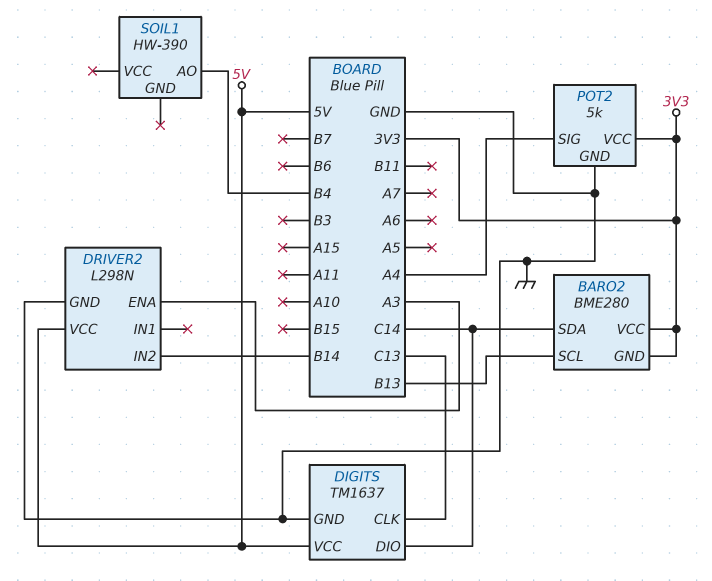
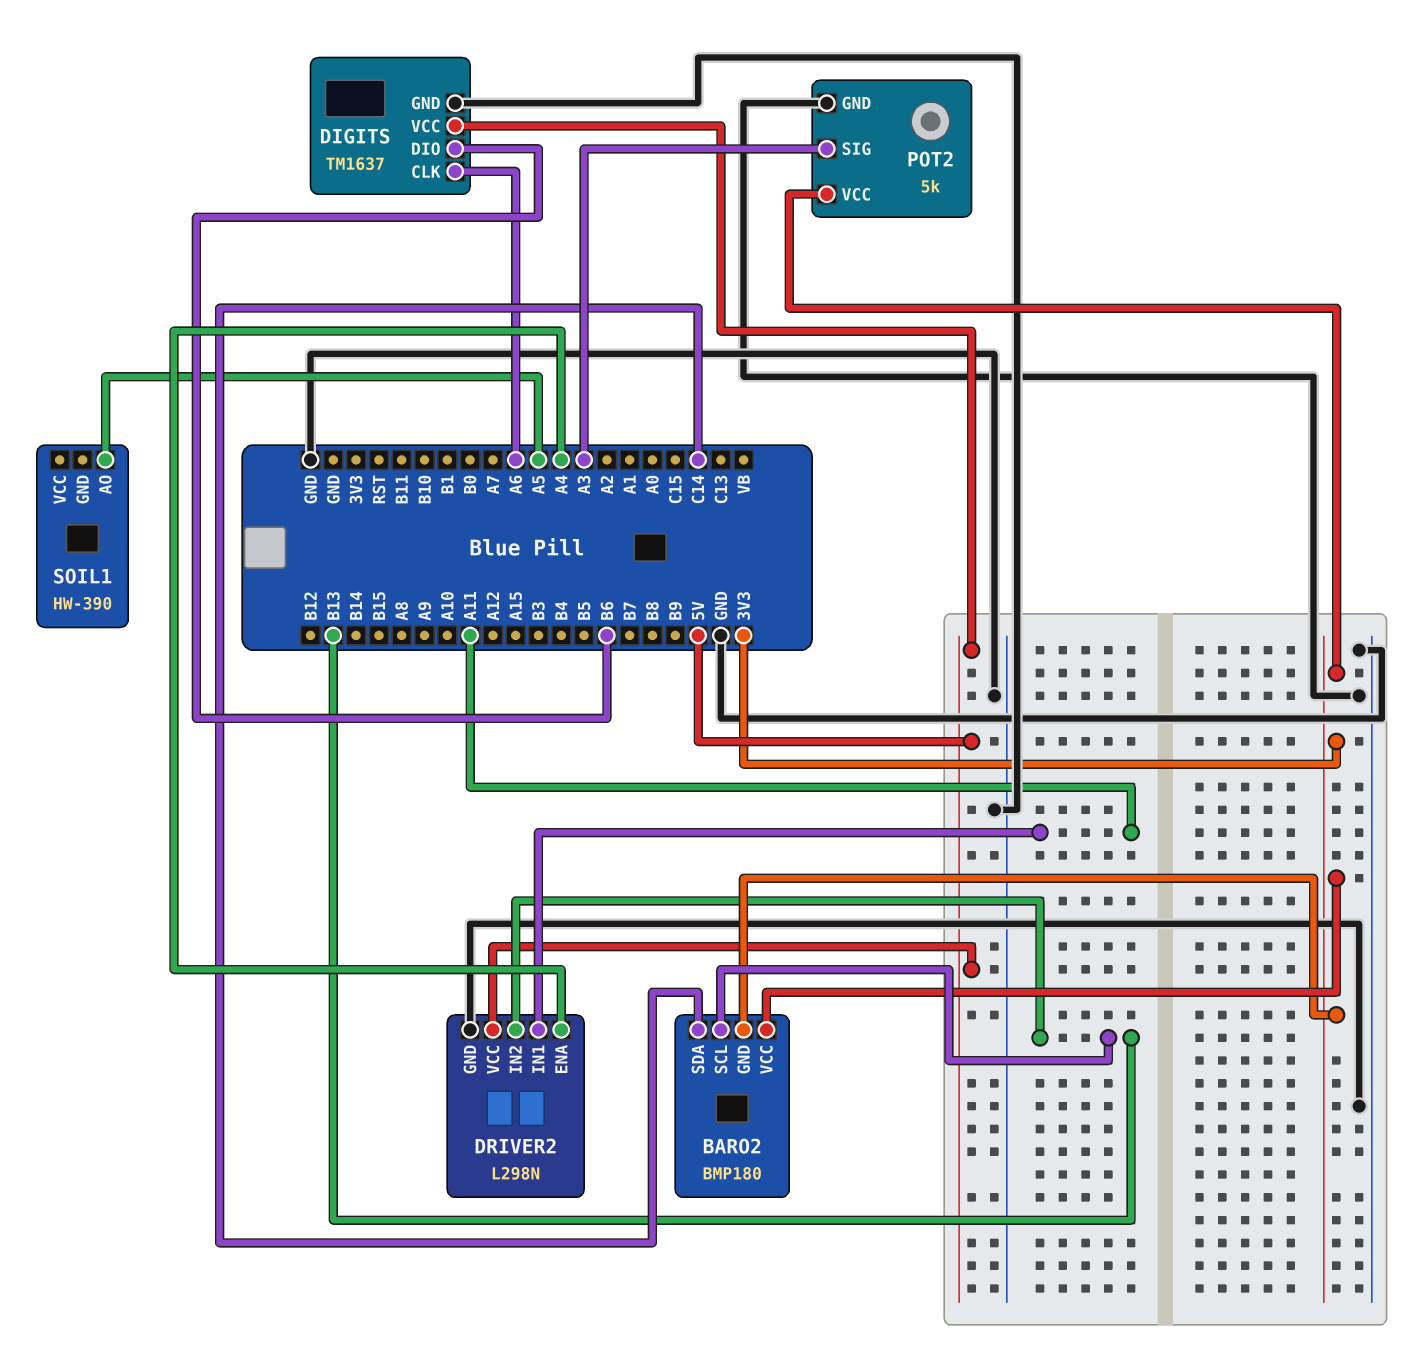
BARO2: BME280 -> BMP180
DIGITS pin CLK: C13 -> A6
DIGITS pin DIO: C14 -> B6
DRIVER2 pin ENA: A3 -> A4
DRIVER2 pin IN1: none -> A11
DRIVER2 pin IN2: B14 -> B13
POT2 pin SIG: A4 -> A3
SOIL1 pin AO: B4 -> A5

